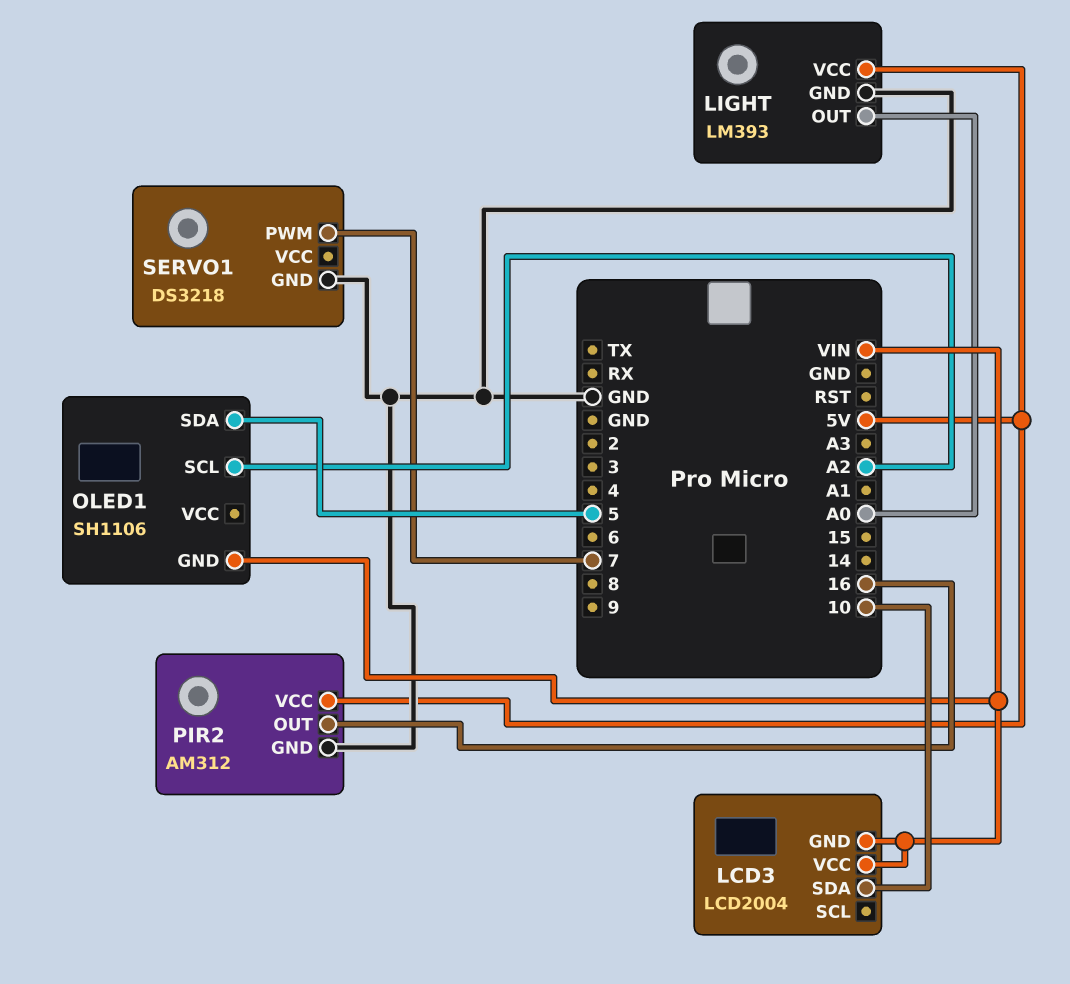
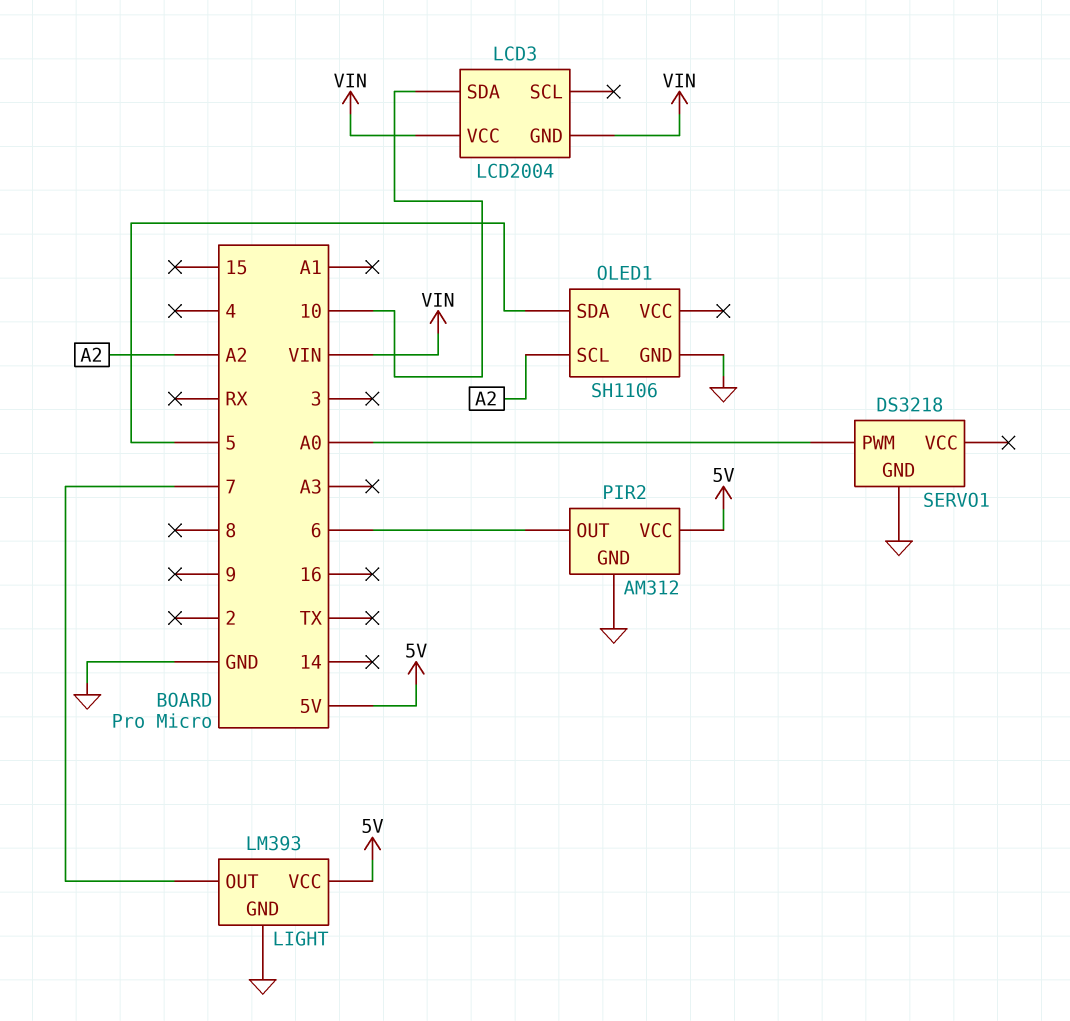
LIGHT pin OUT: A0 -> 7
OLED1 pin GND: VIN -> GND
PIR2 pin OUT: 16 -> 6
SERVO1 pin PWM: 7 -> A0

